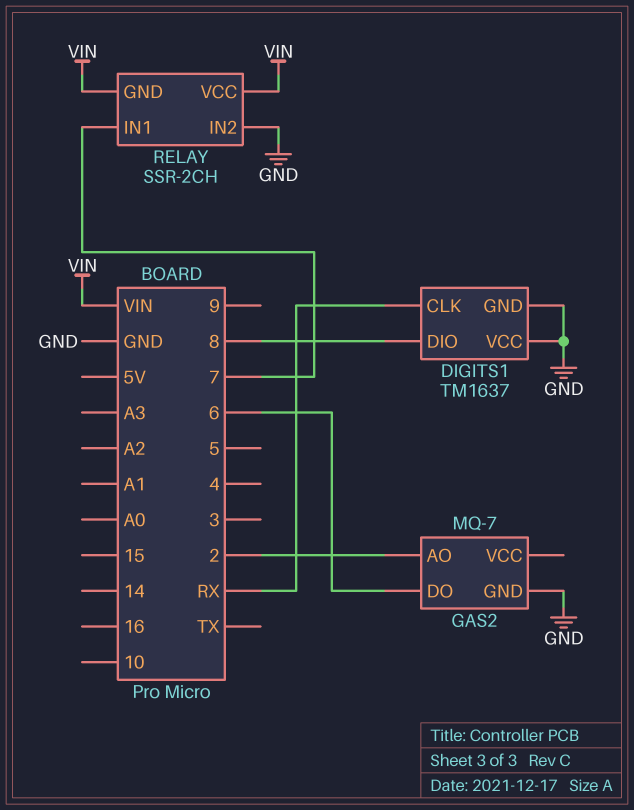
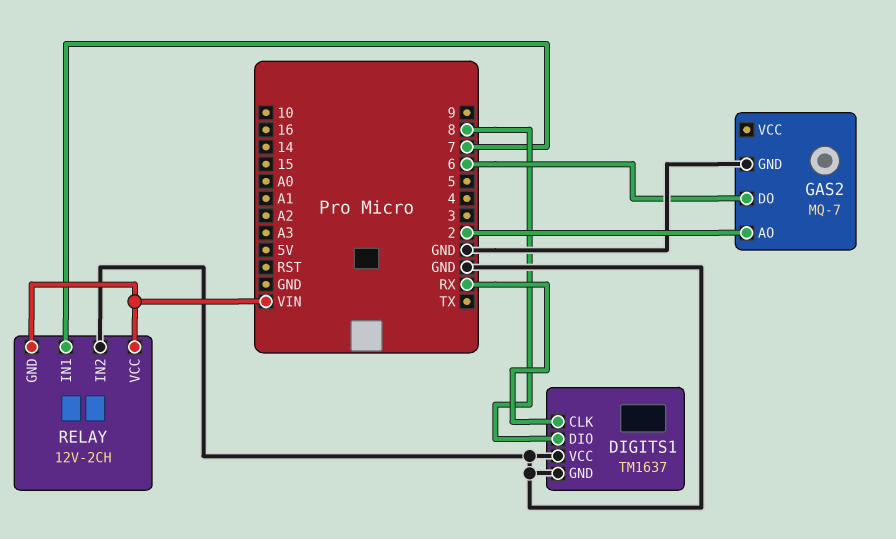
RELAY: SSR-2CH -> 12V-2CH

